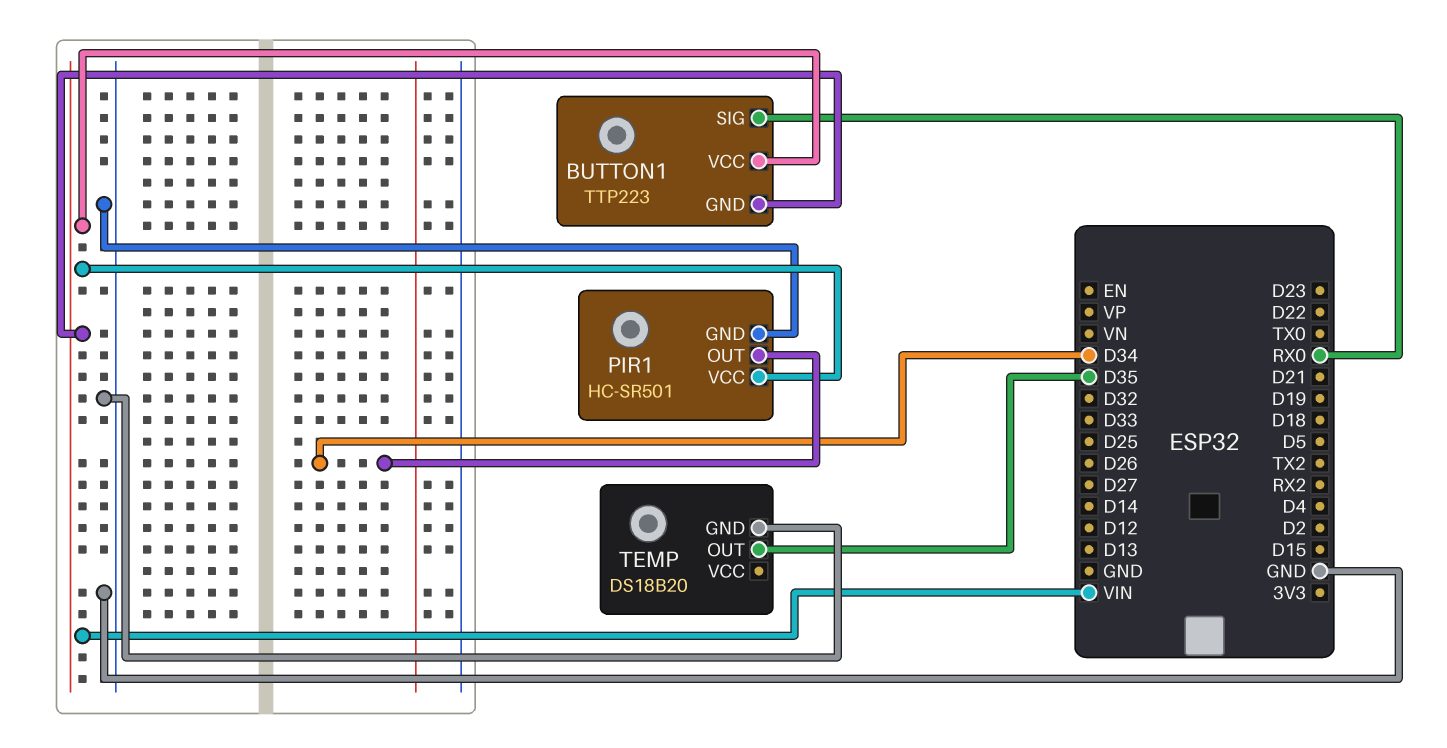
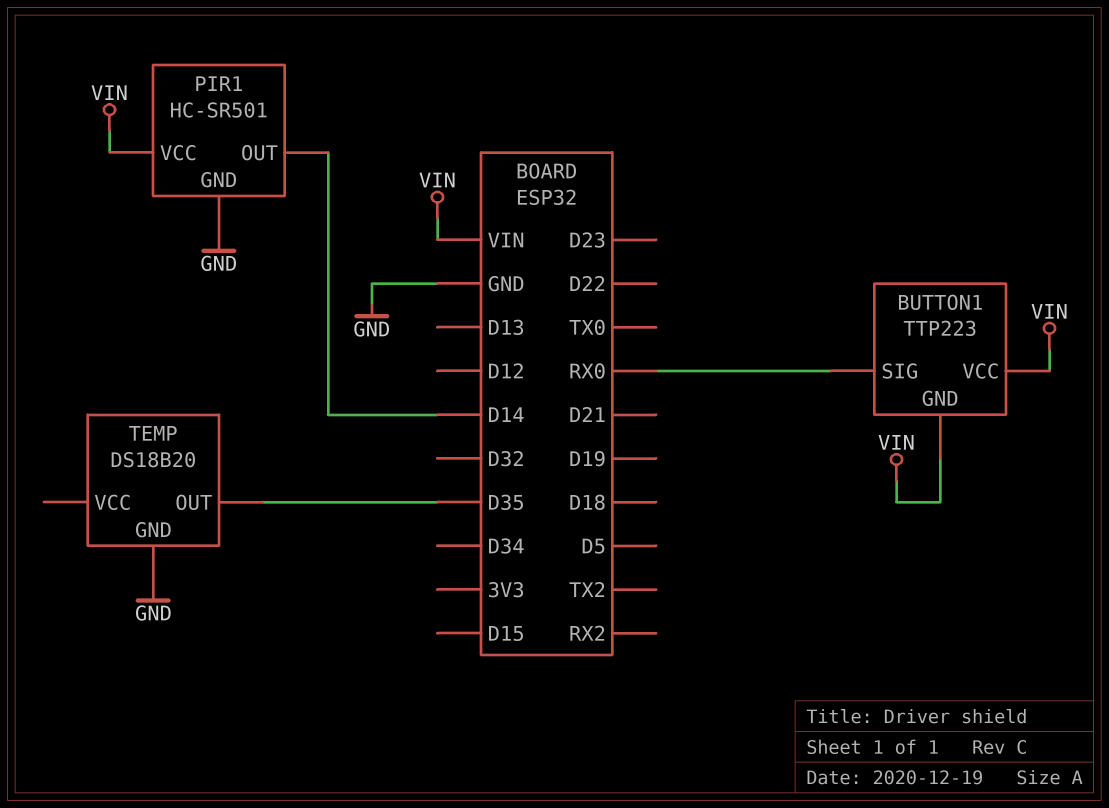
PIR1 pin OUT: D34 -> D14

